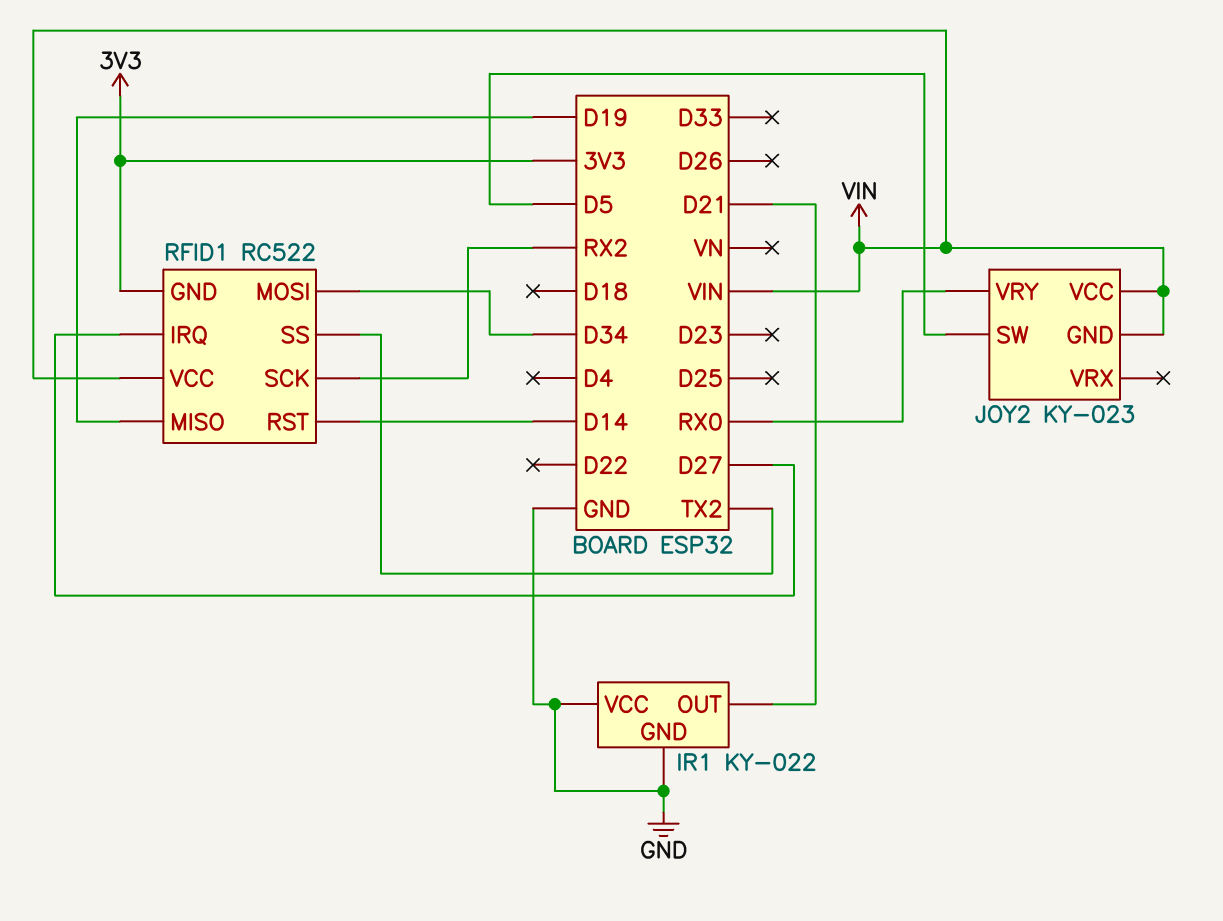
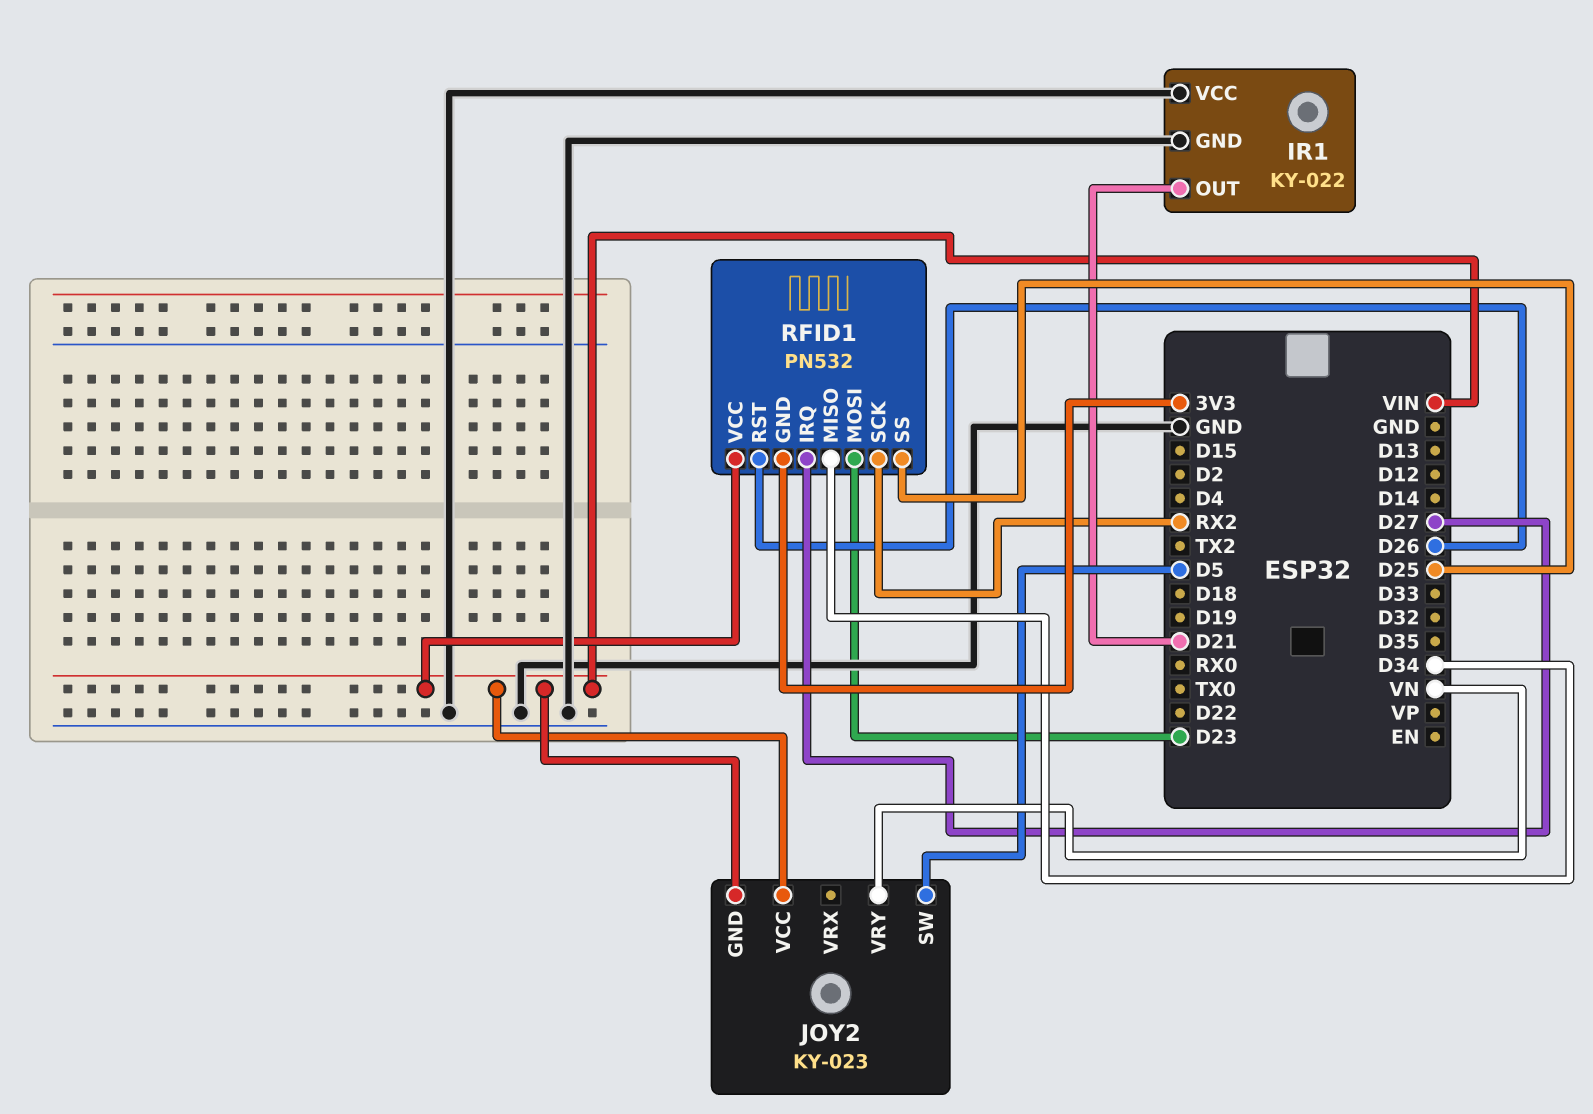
JOY2 pin VRY: RX0 -> VN
RFID1: RC522 -> PN532
RFID1 pin MISO: D19 -> D34
RFID1 pin MOSI: D34 -> D23
RFID1 pin RST: D14 -> D26
RFID1 pin SS: TX2 -> D25

